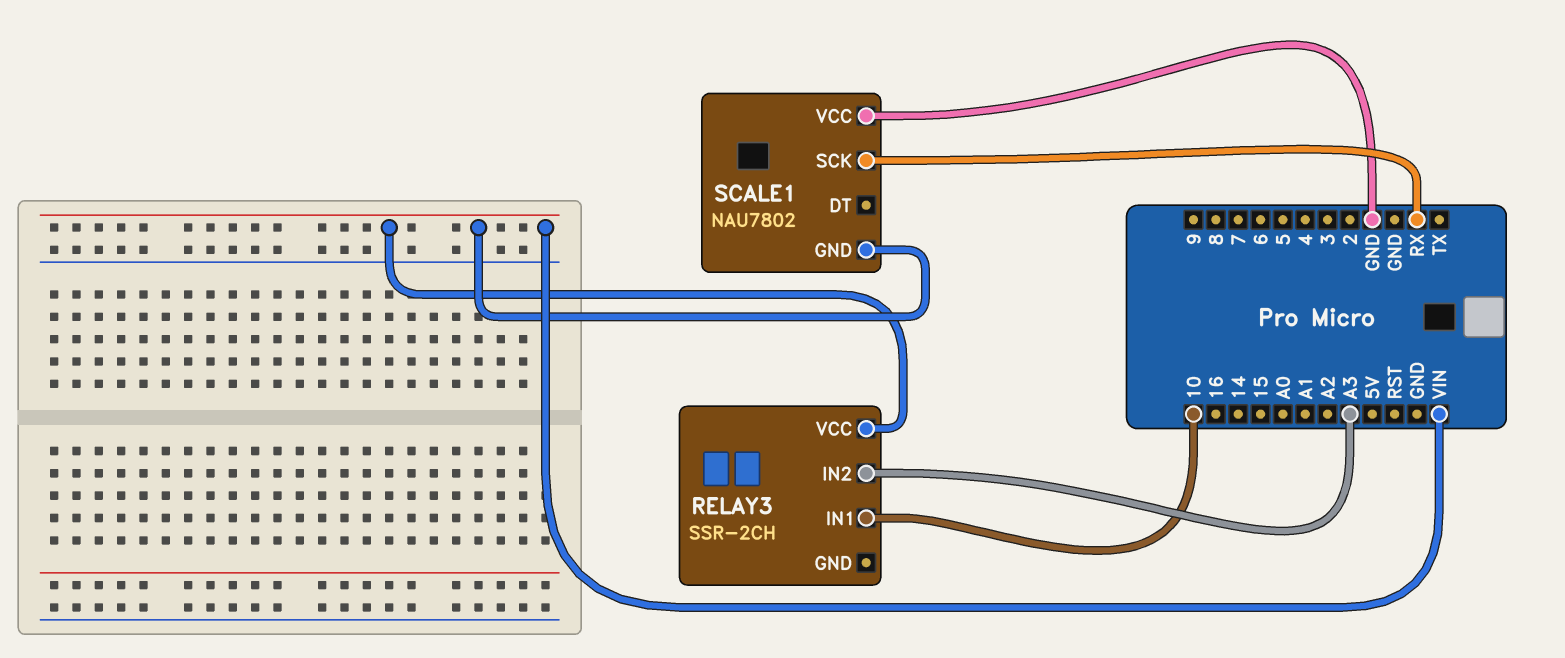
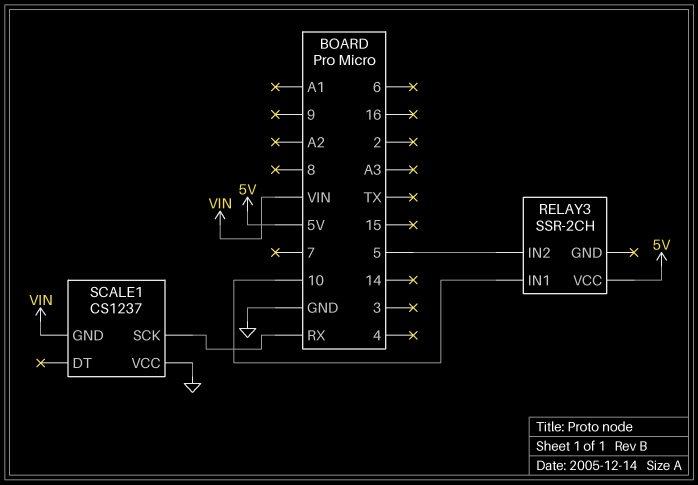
RELAY3 pin IN2: A3 -> 5
RELAY3 pin VCC: VIN -> 5V
SCALE1: NAU7802 -> CS1237

